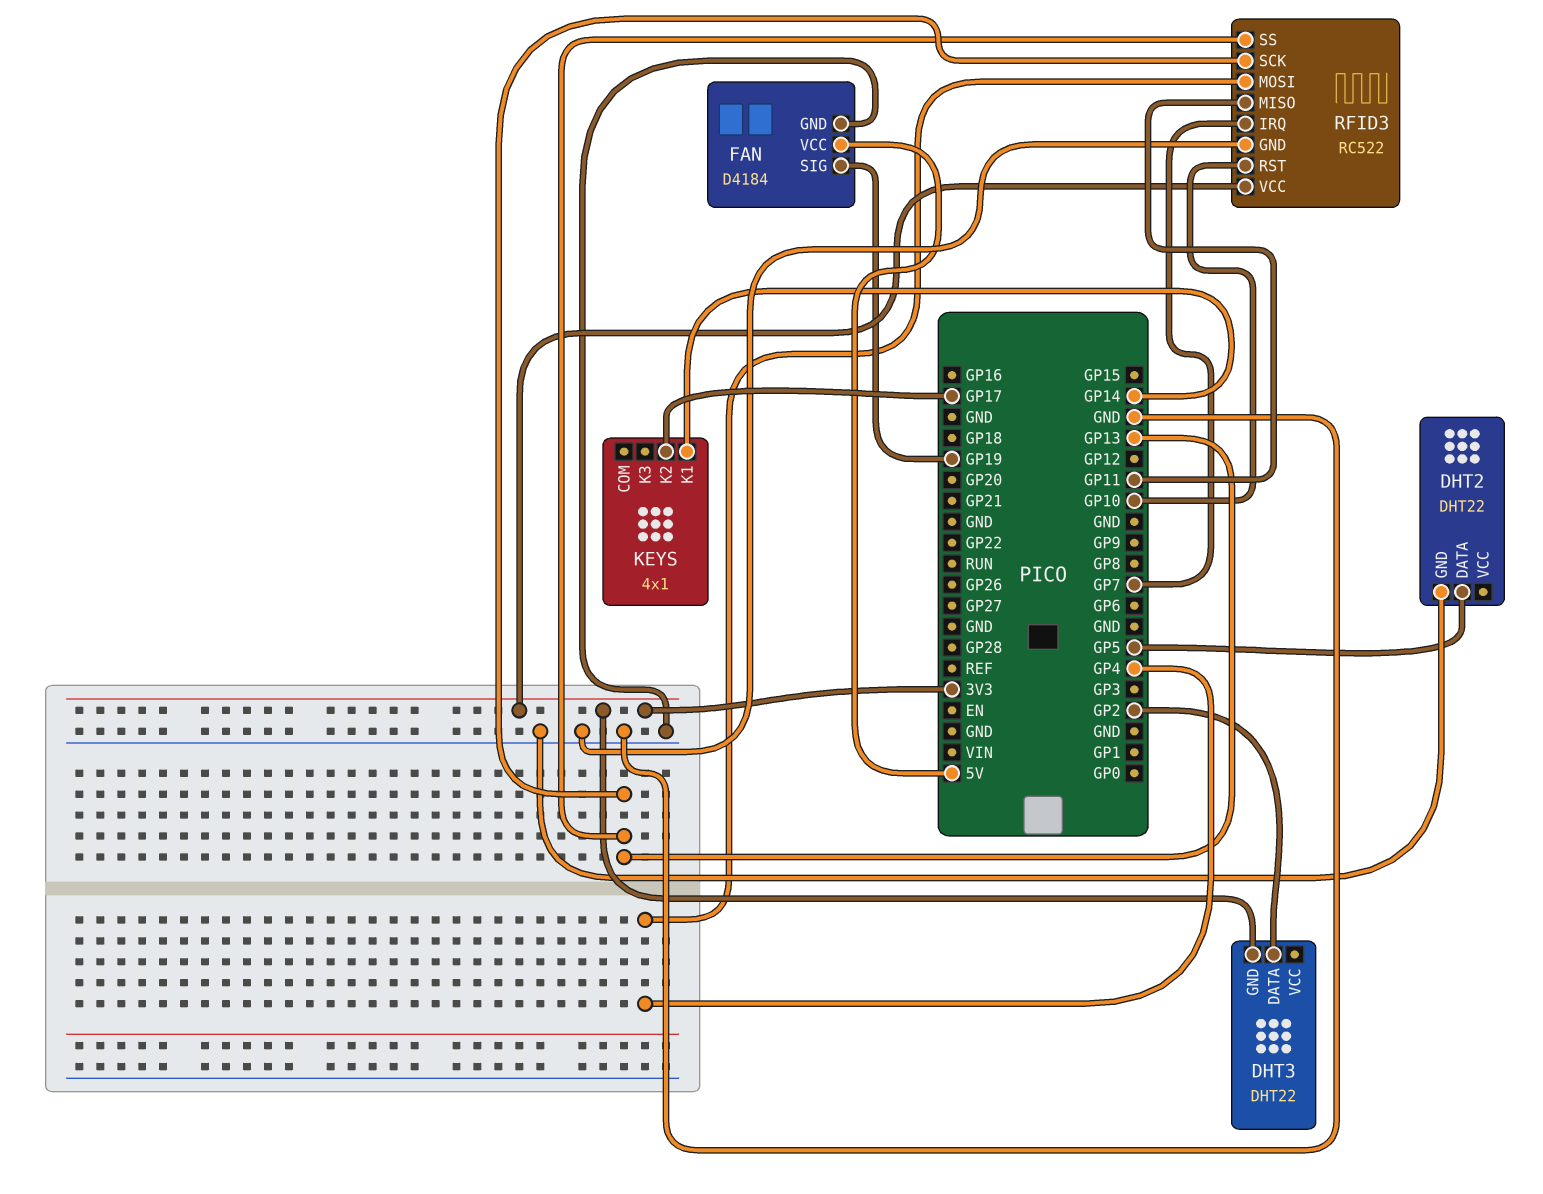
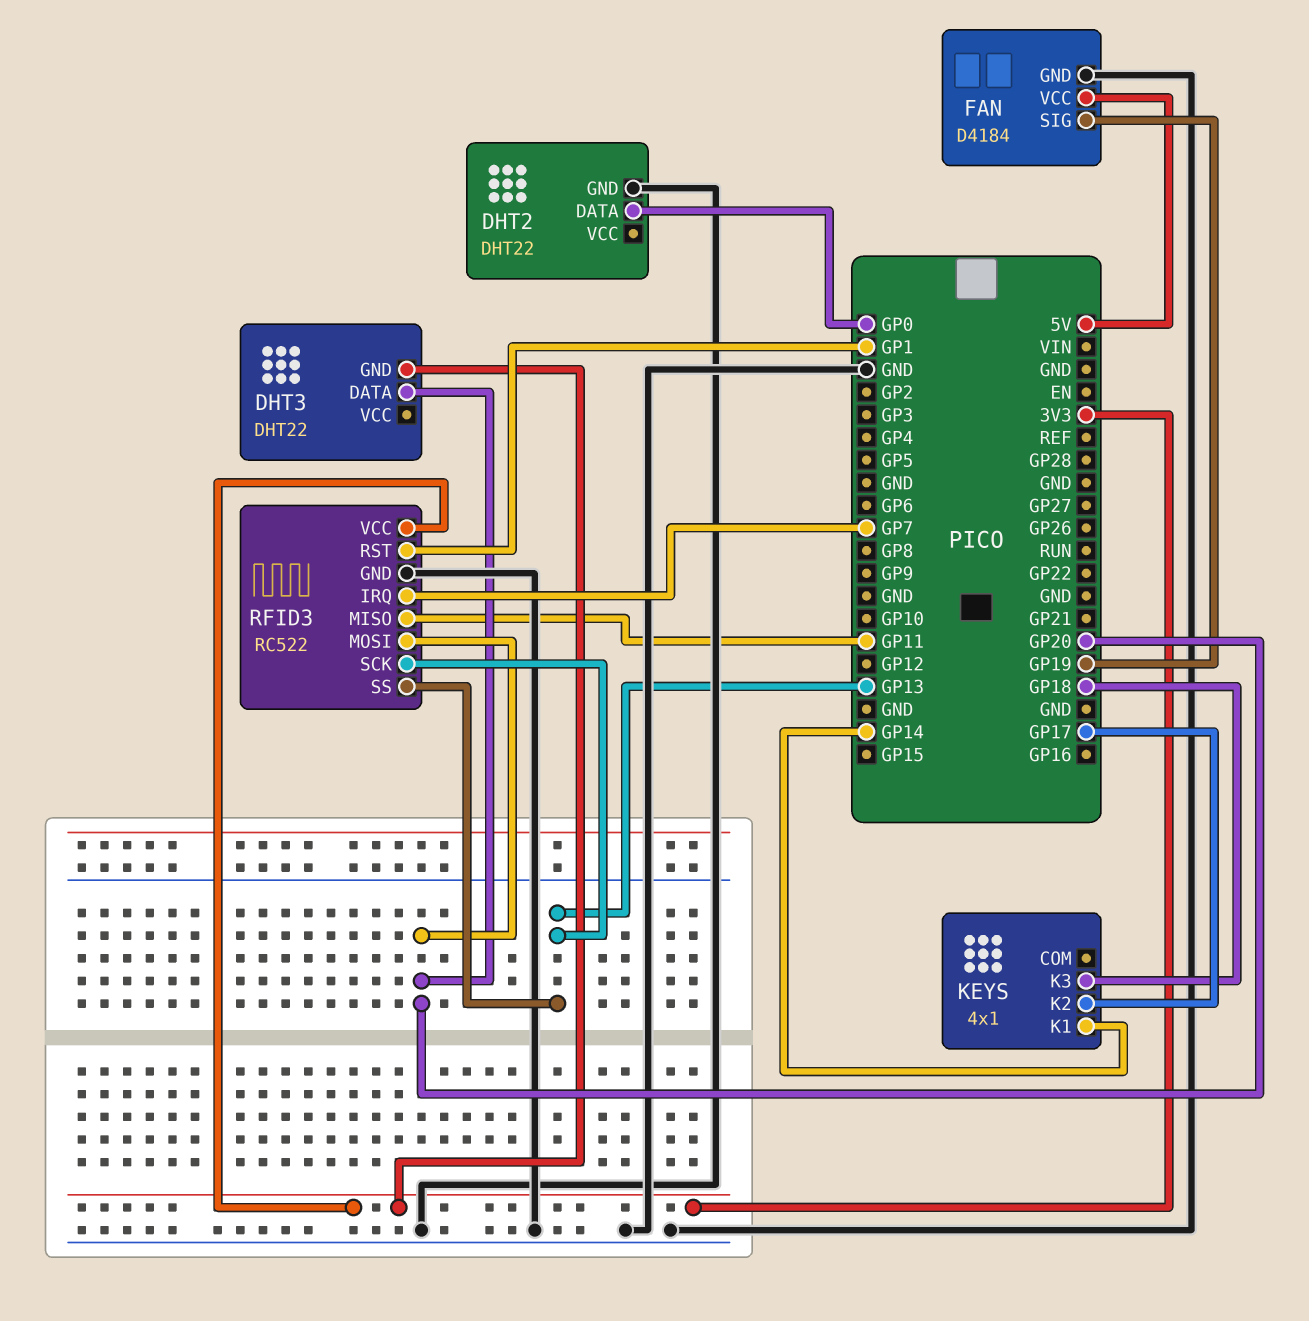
DHT2 pin DATA: GP5 -> GP0
DHT3 pin DATA: GP2 -> GP20
KEYS pin K3: none -> GP18
RFID3 pin MOSI: GP4 -> GP20
RFID3 pin RST: GP10 -> GP1

